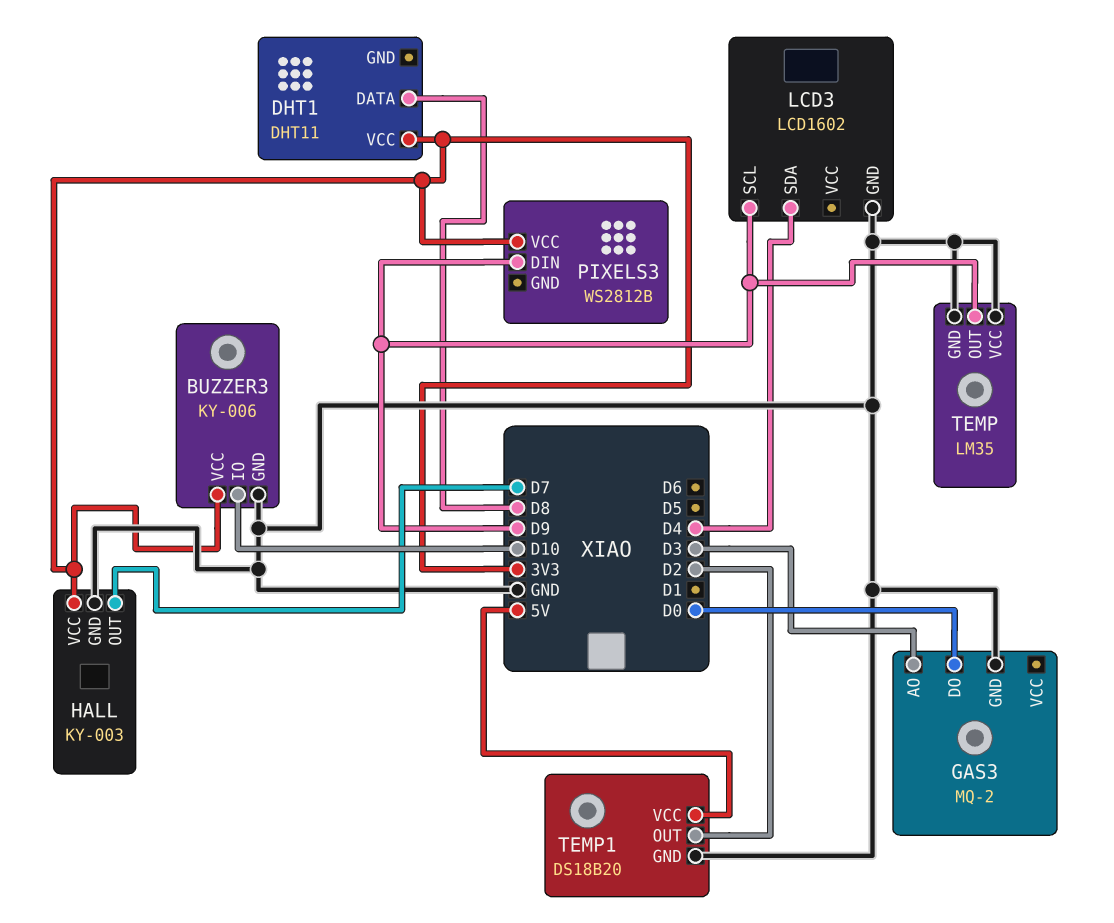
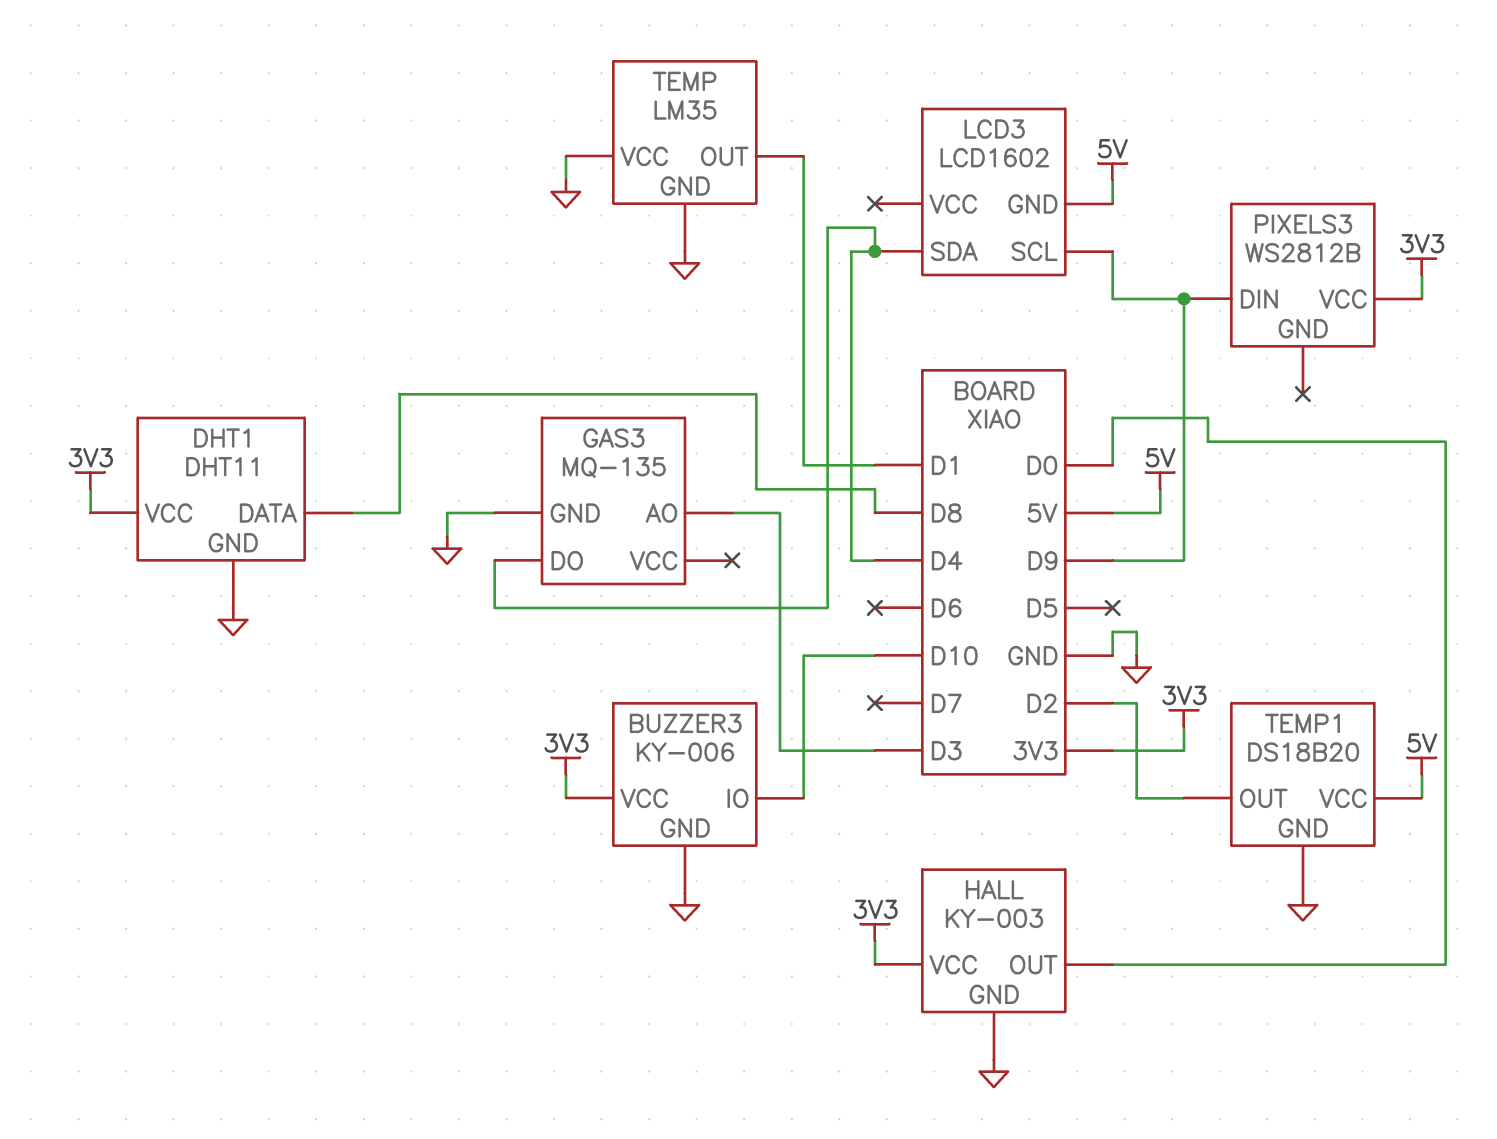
DHT1 pin GND: none -> GND
GAS3: MQ-2 -> MQ-135
GAS3 pin DO: D0 -> D4
HALL pin OUT: D7 -> D0
LCD3 pin GND: GND -> 5V
TEMP pin OUT: D9 -> D1

